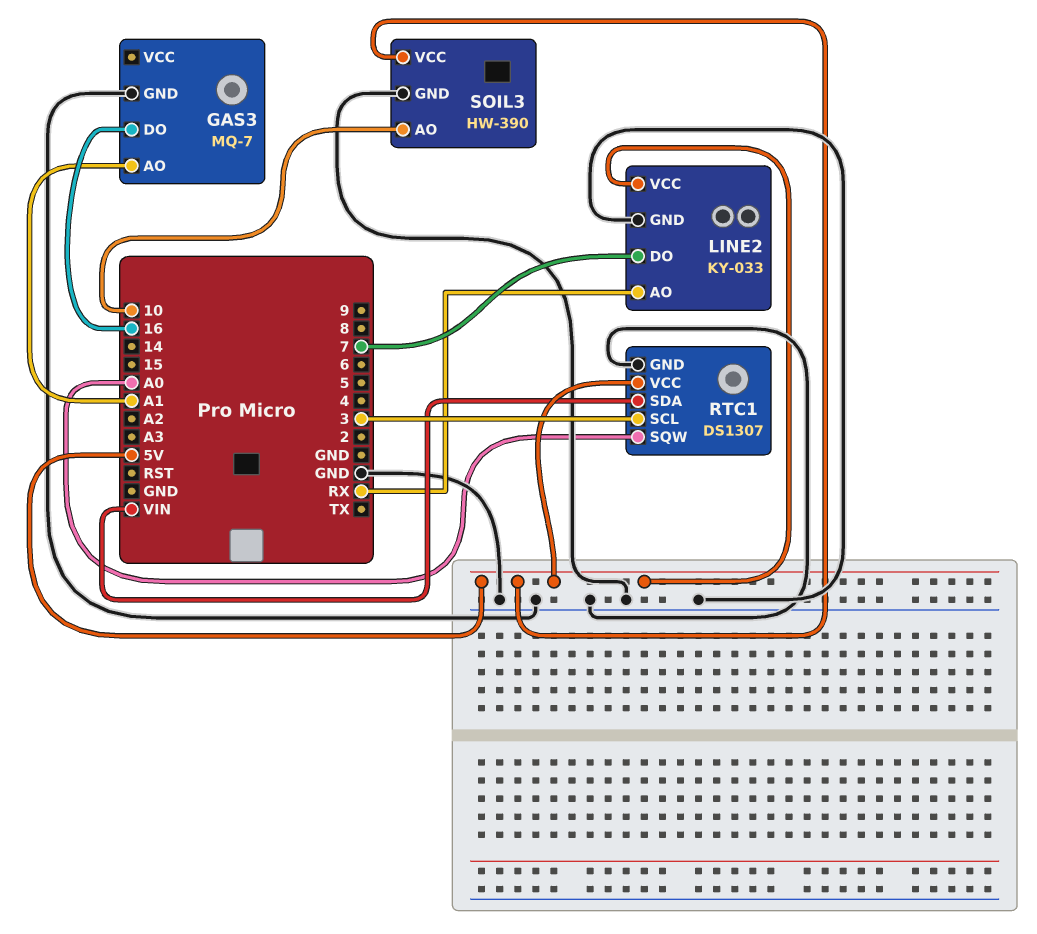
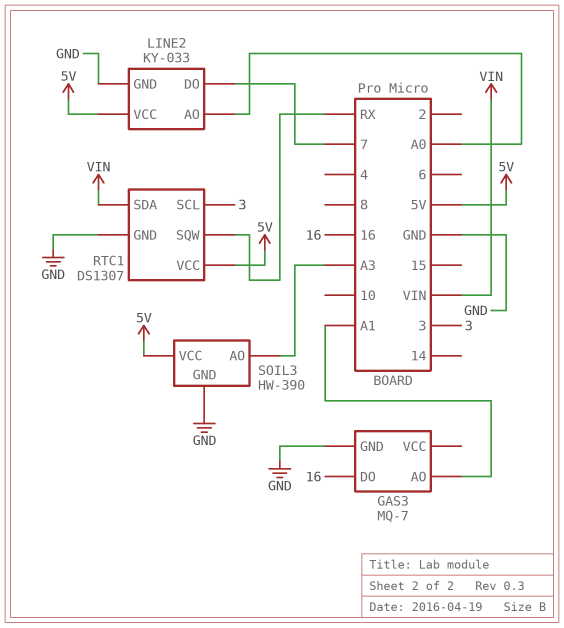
LINE2 pin AO: RX -> A0
RTC1 pin SQW: A0 -> RX
SOIL3 pin AO: 10 -> A3

